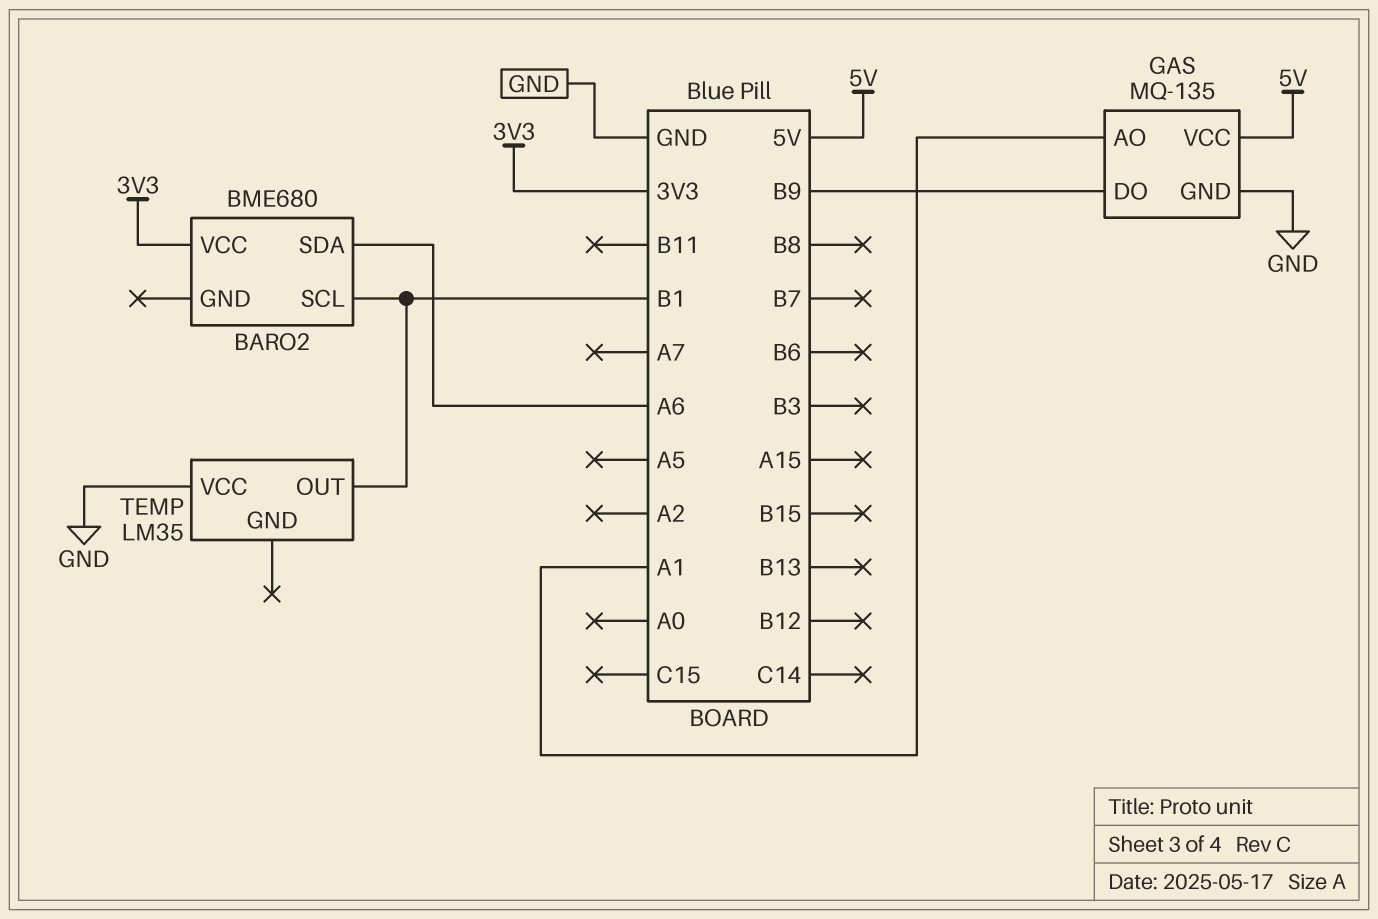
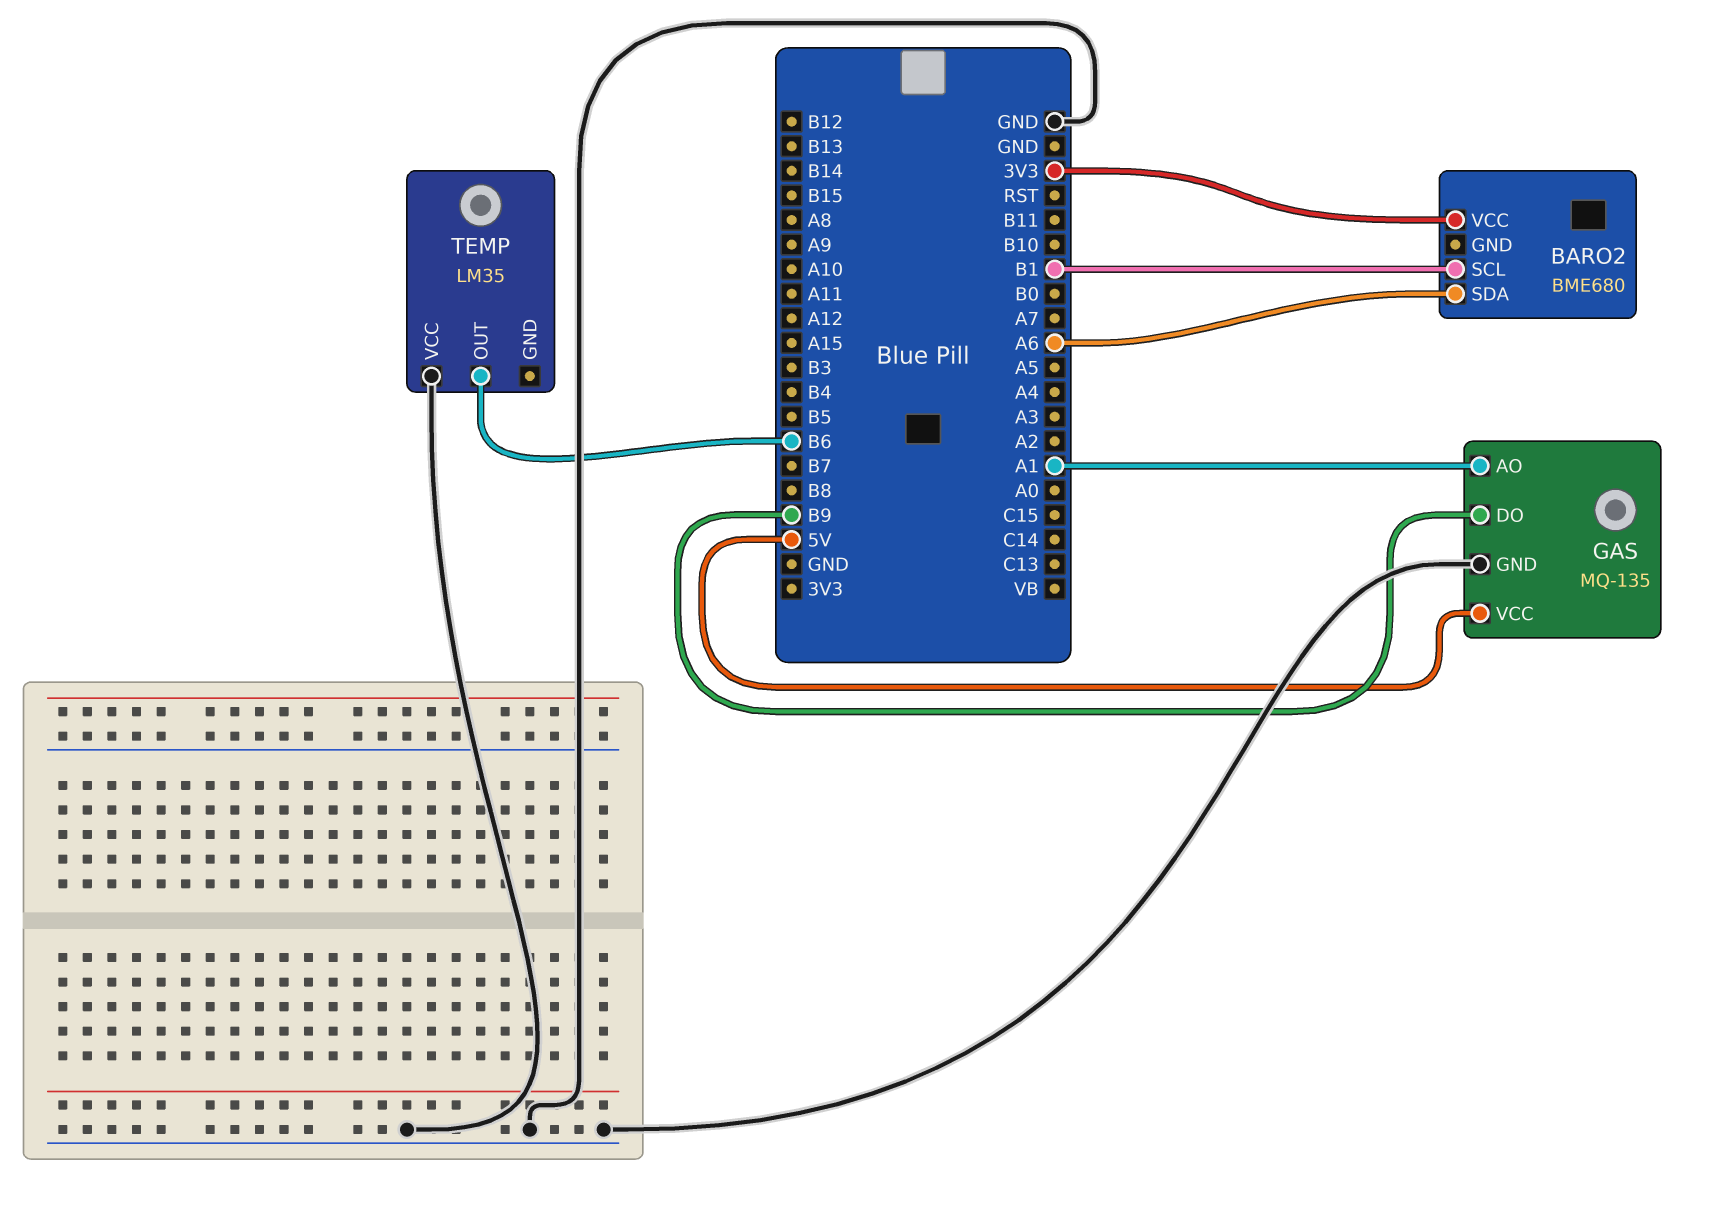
TEMP pin OUT: B1 -> B6

